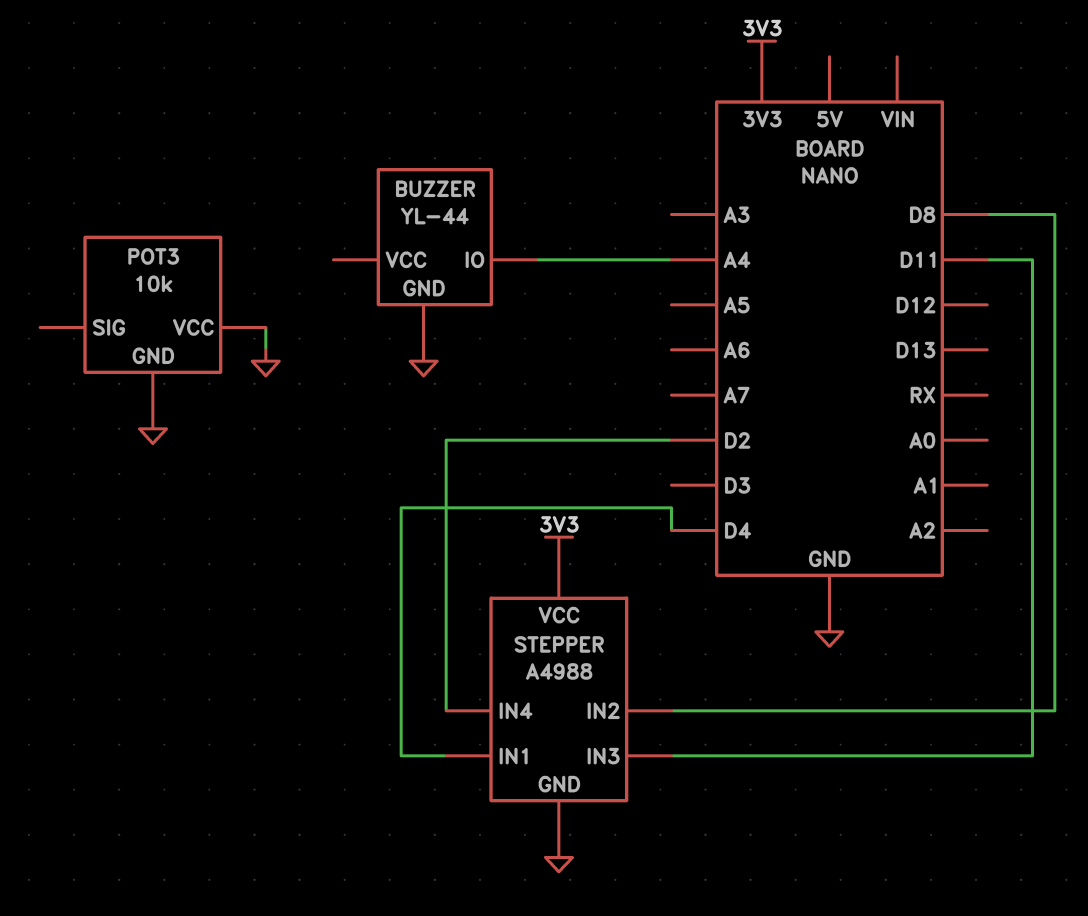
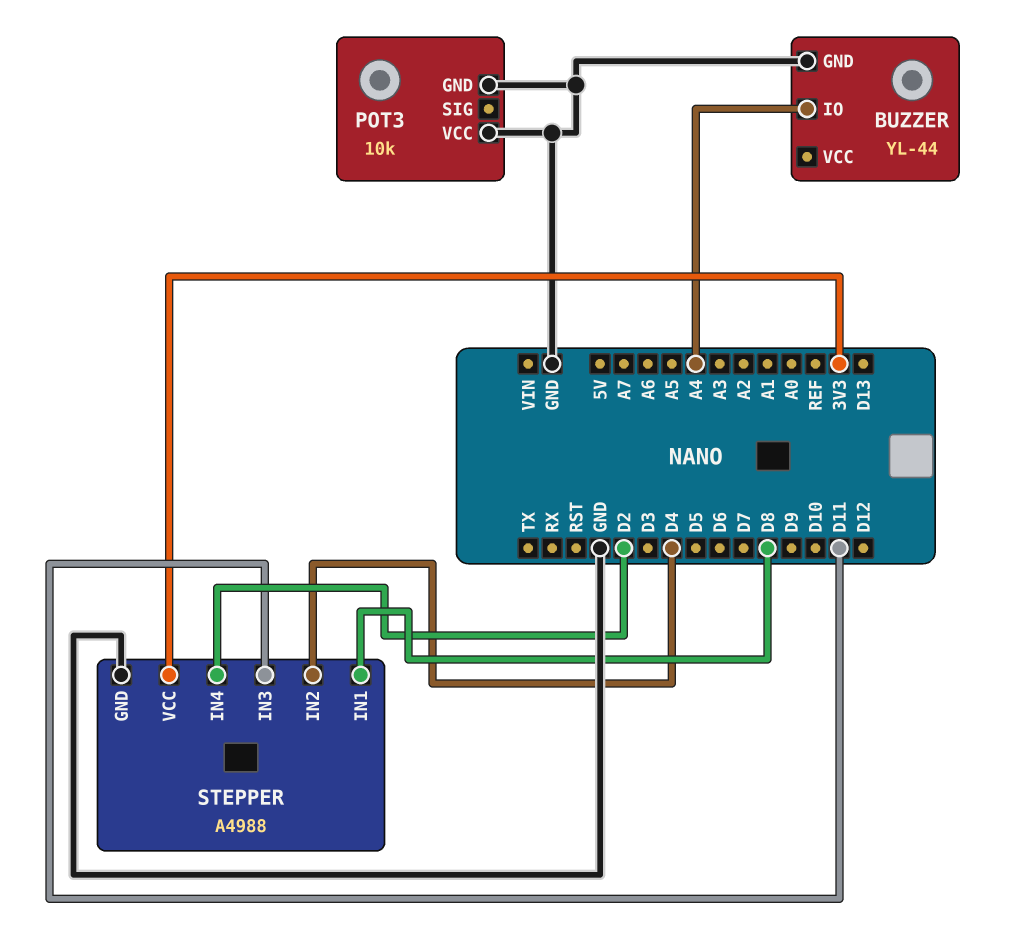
STEPPER pin IN1: D4 -> D8
STEPPER pin IN2: D8 -> D4

